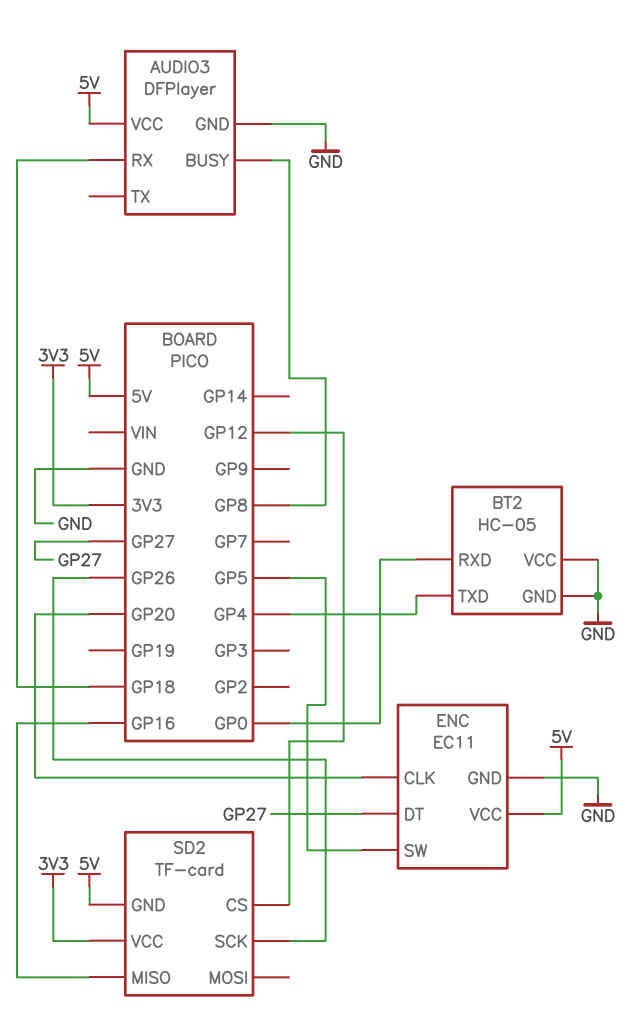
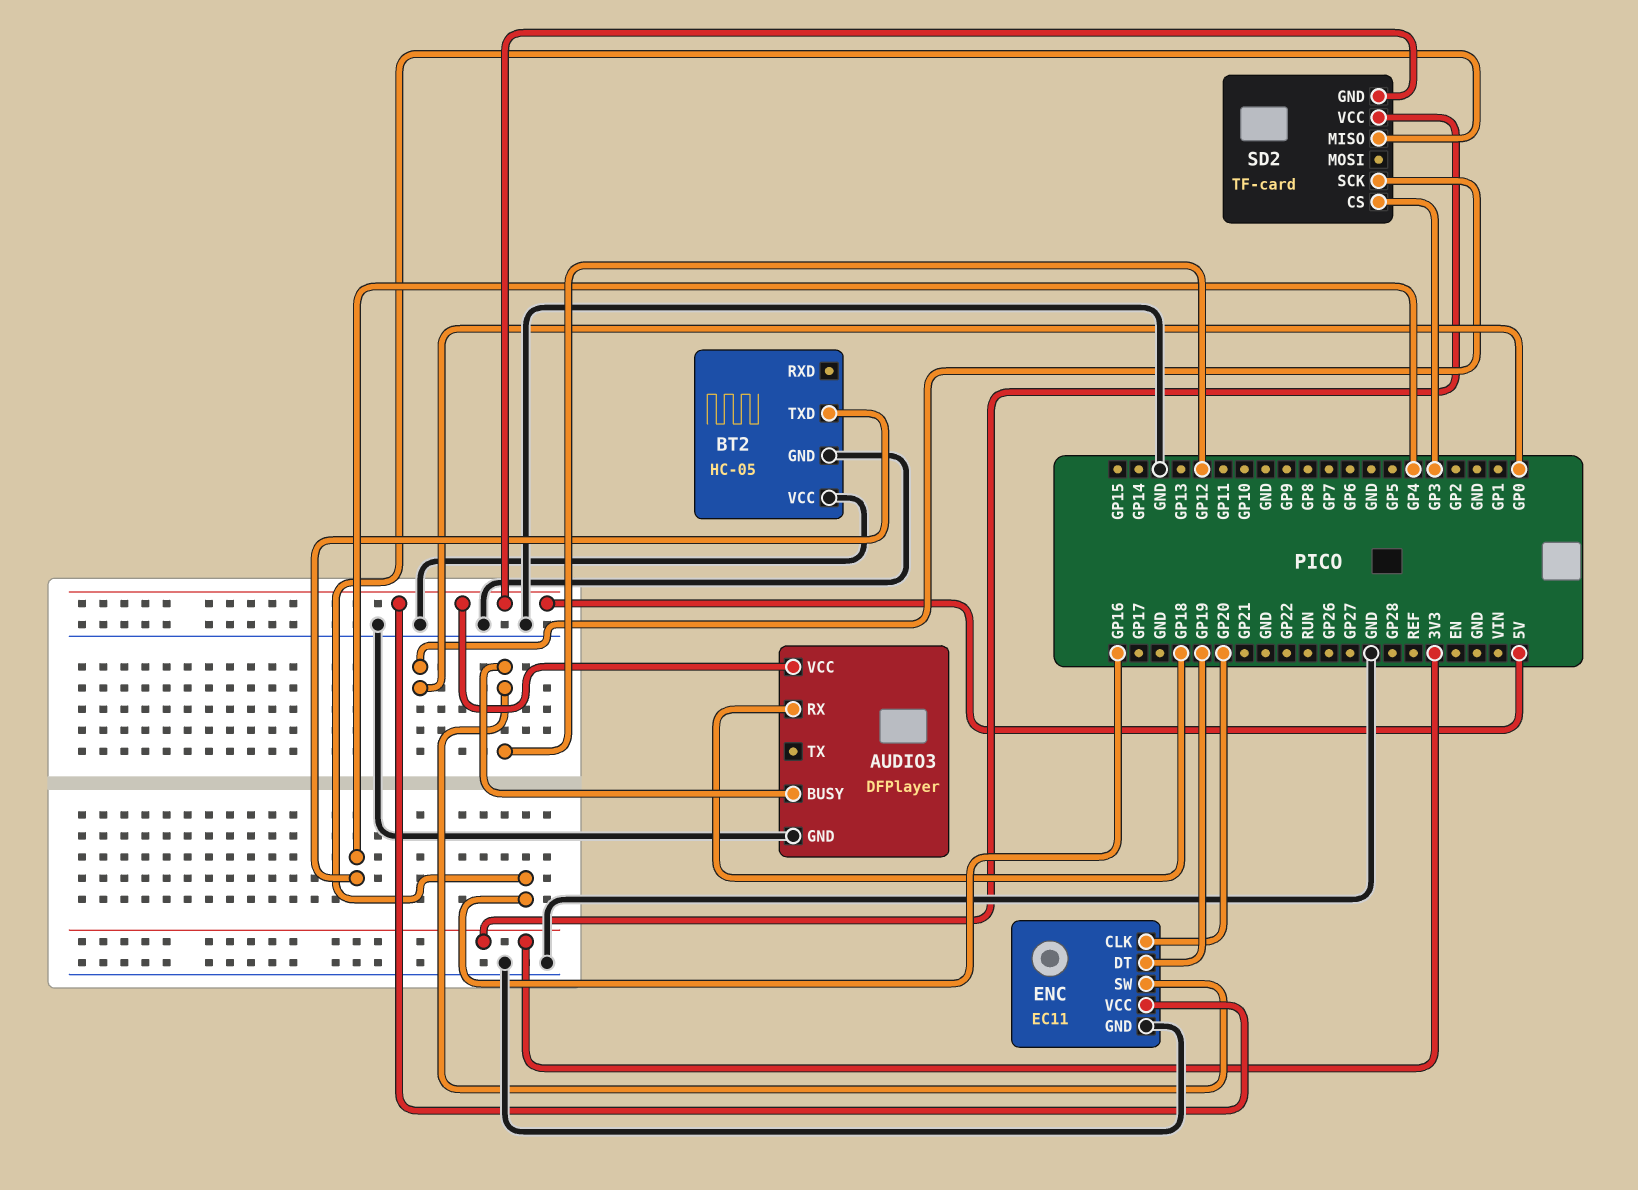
AUDIO3 pin BUSY: GP8 -> GP12
BT2 pin RXD: GP0 -> none
ENC pin DT: GP27 -> GP19
ENC pin SW: GP5 -> GP12
SD2 pin CS: GP12 -> GP3
SD2 pin SCK: GP26 -> GP0

